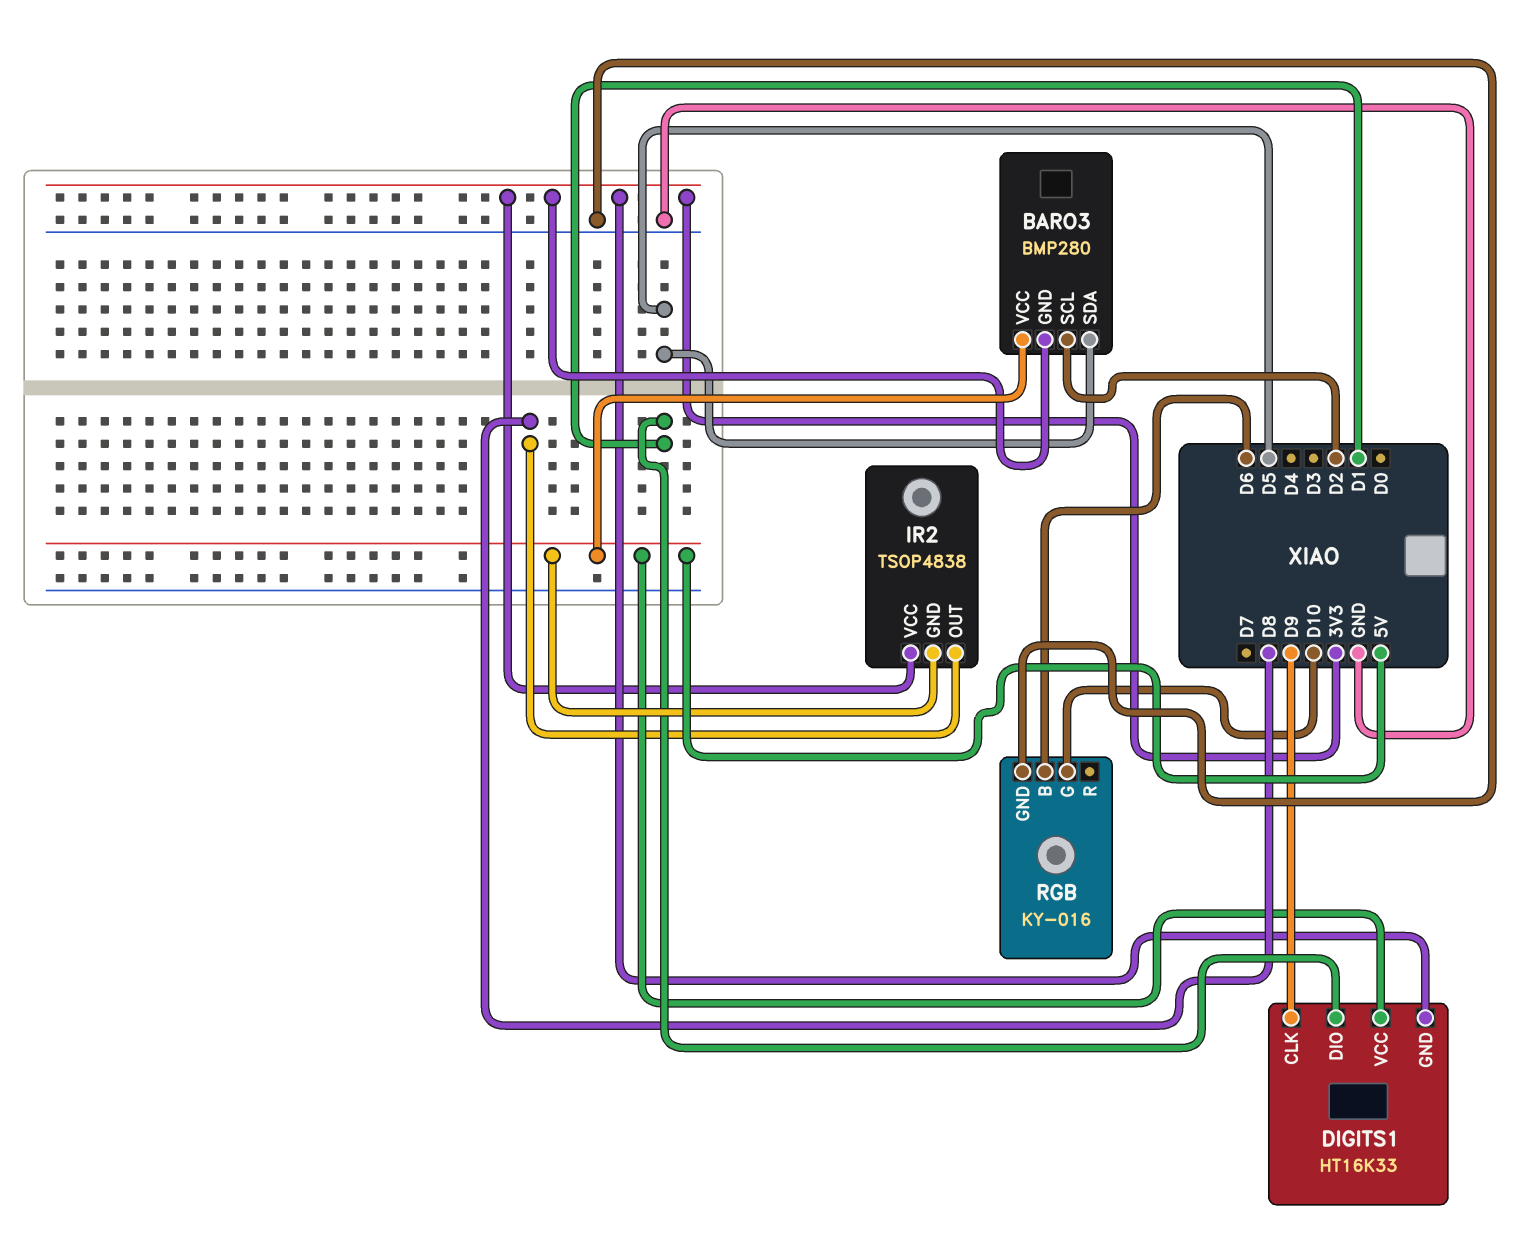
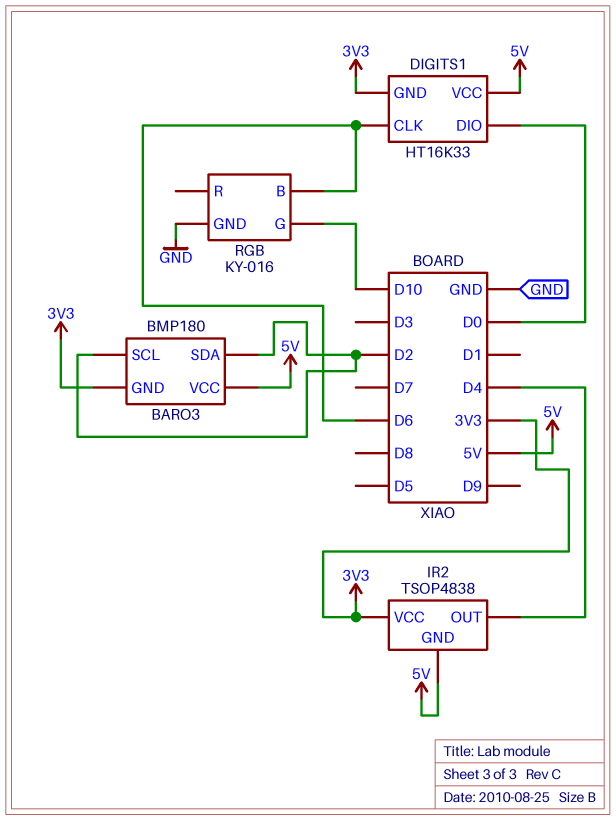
BARO3: BMP280 -> BMP180
BARO3 pin SDA: D5 -> D2
DIGITS1 pin CLK: D9 -> D6
DIGITS1 pin DIO: D1 -> D0
IR2 pin OUT: D8 -> D4

